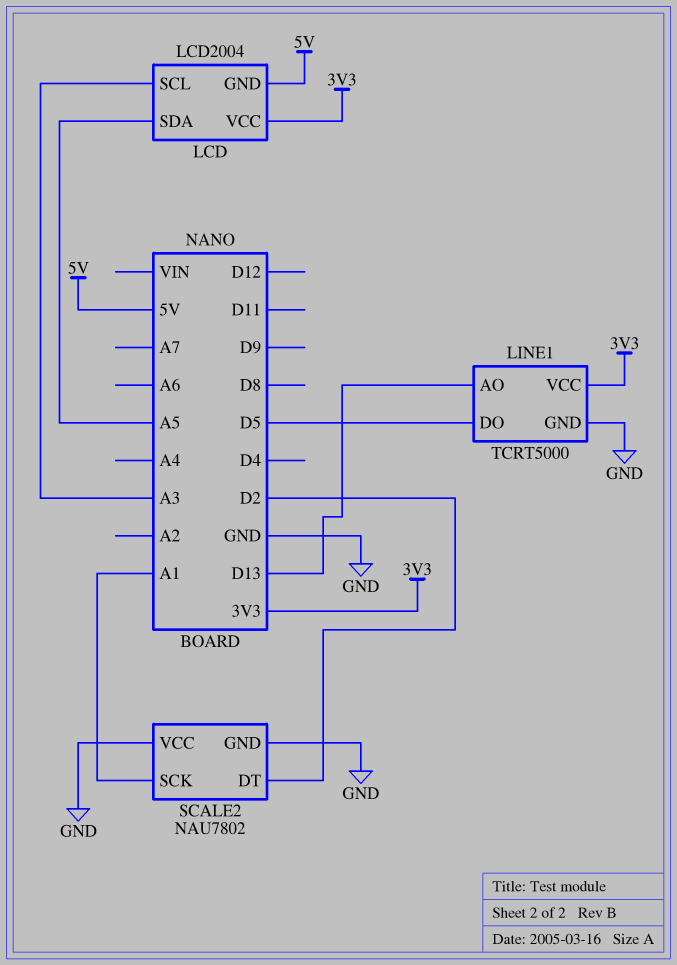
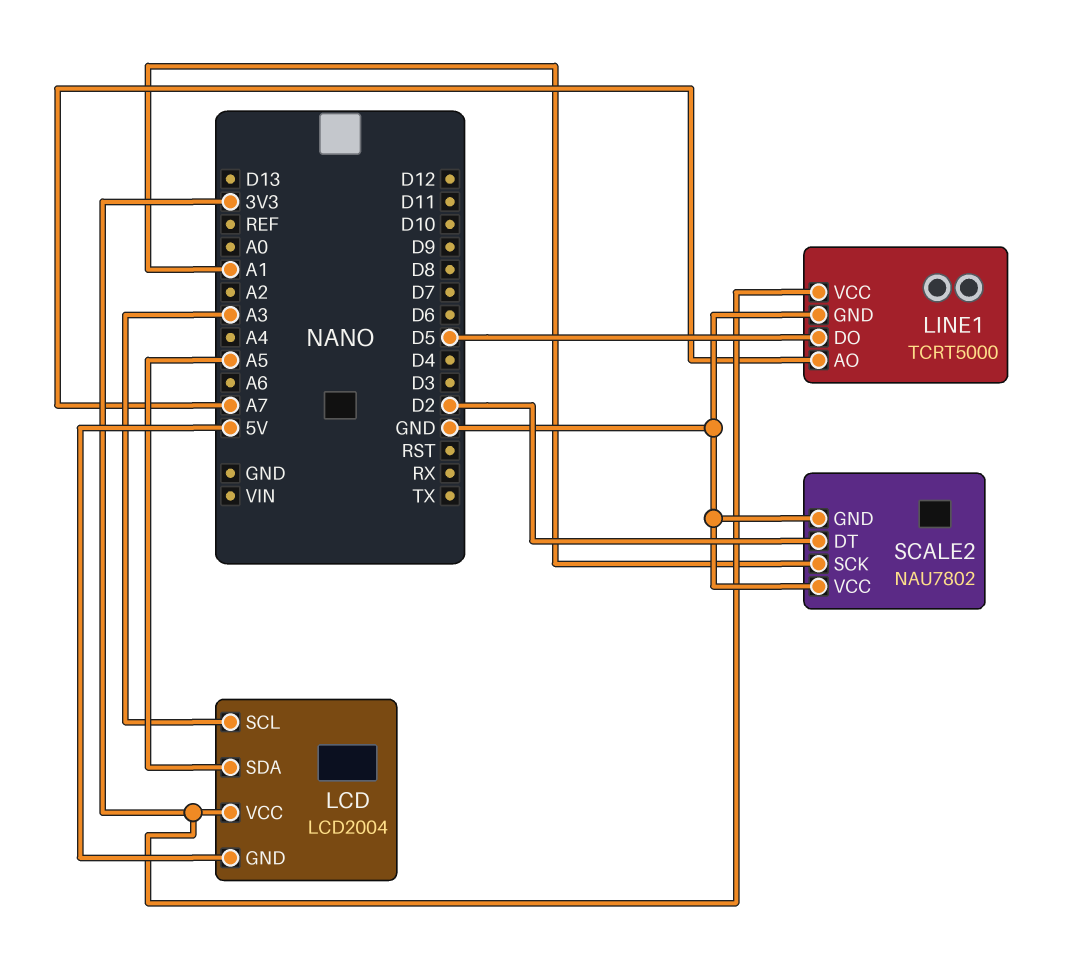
LINE1 pin AO: D13 -> A7

